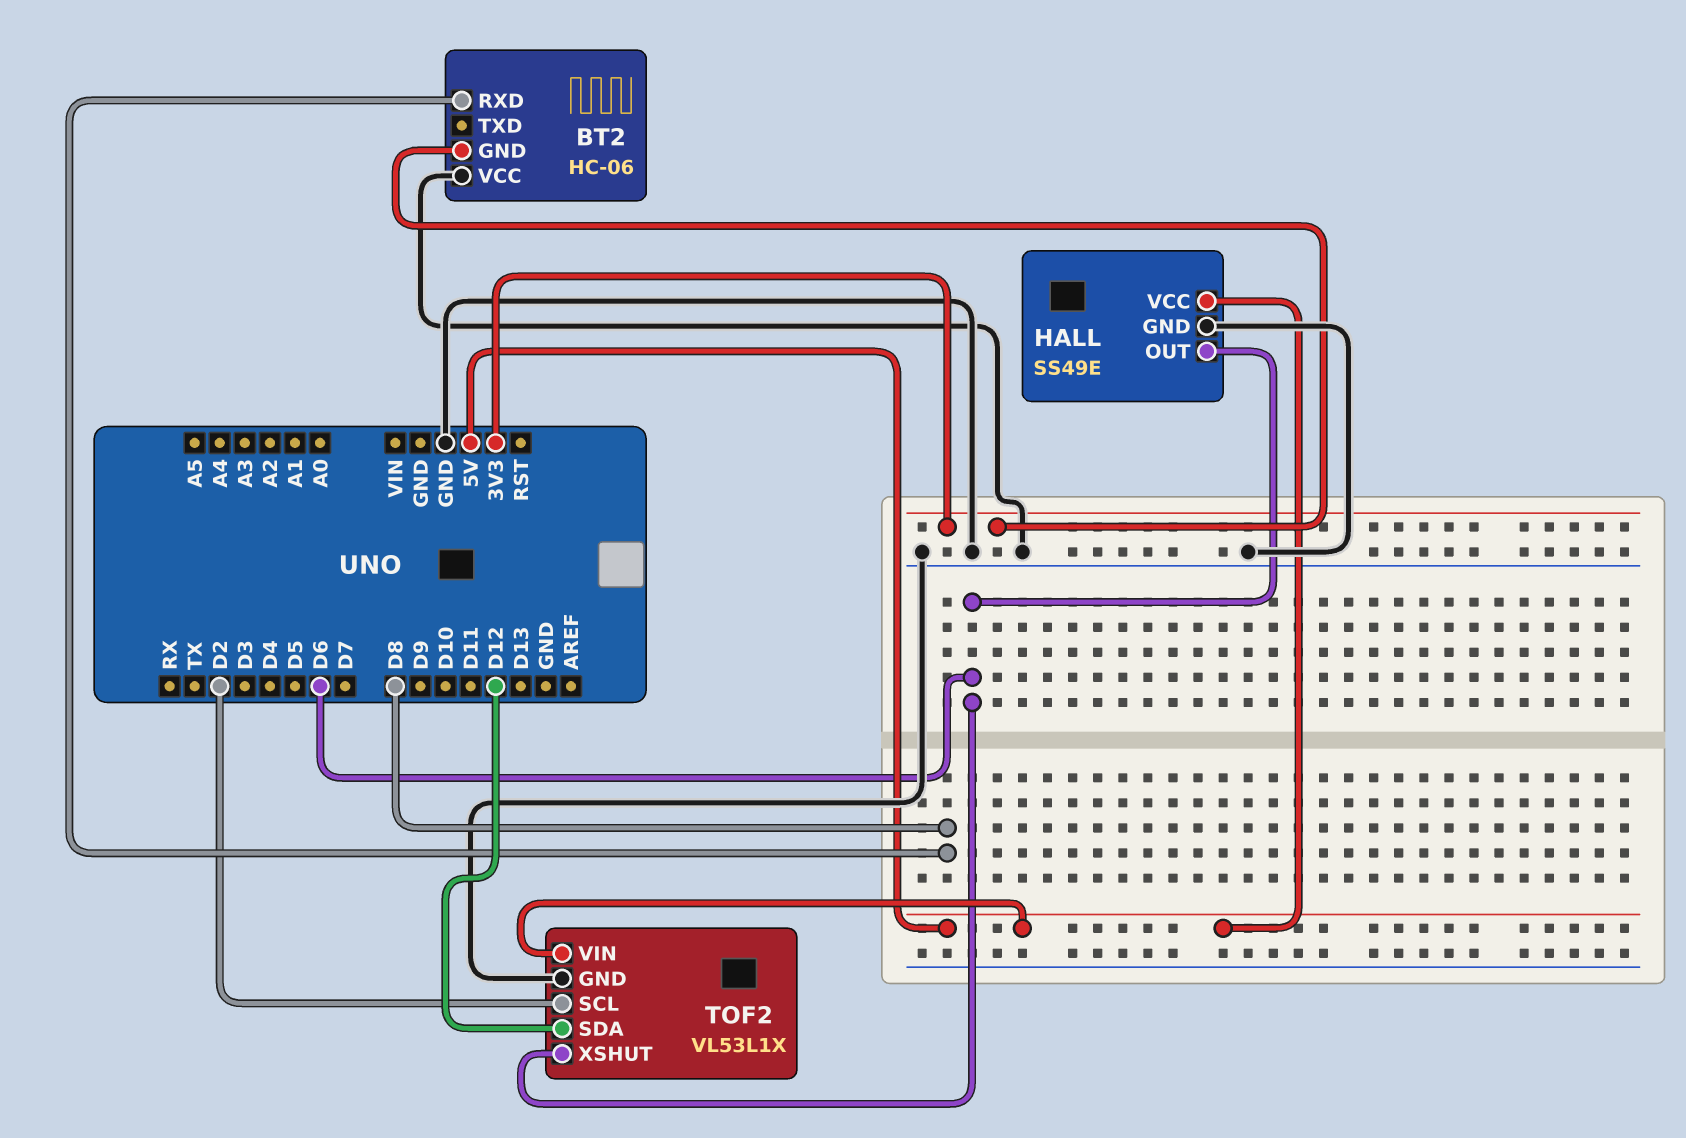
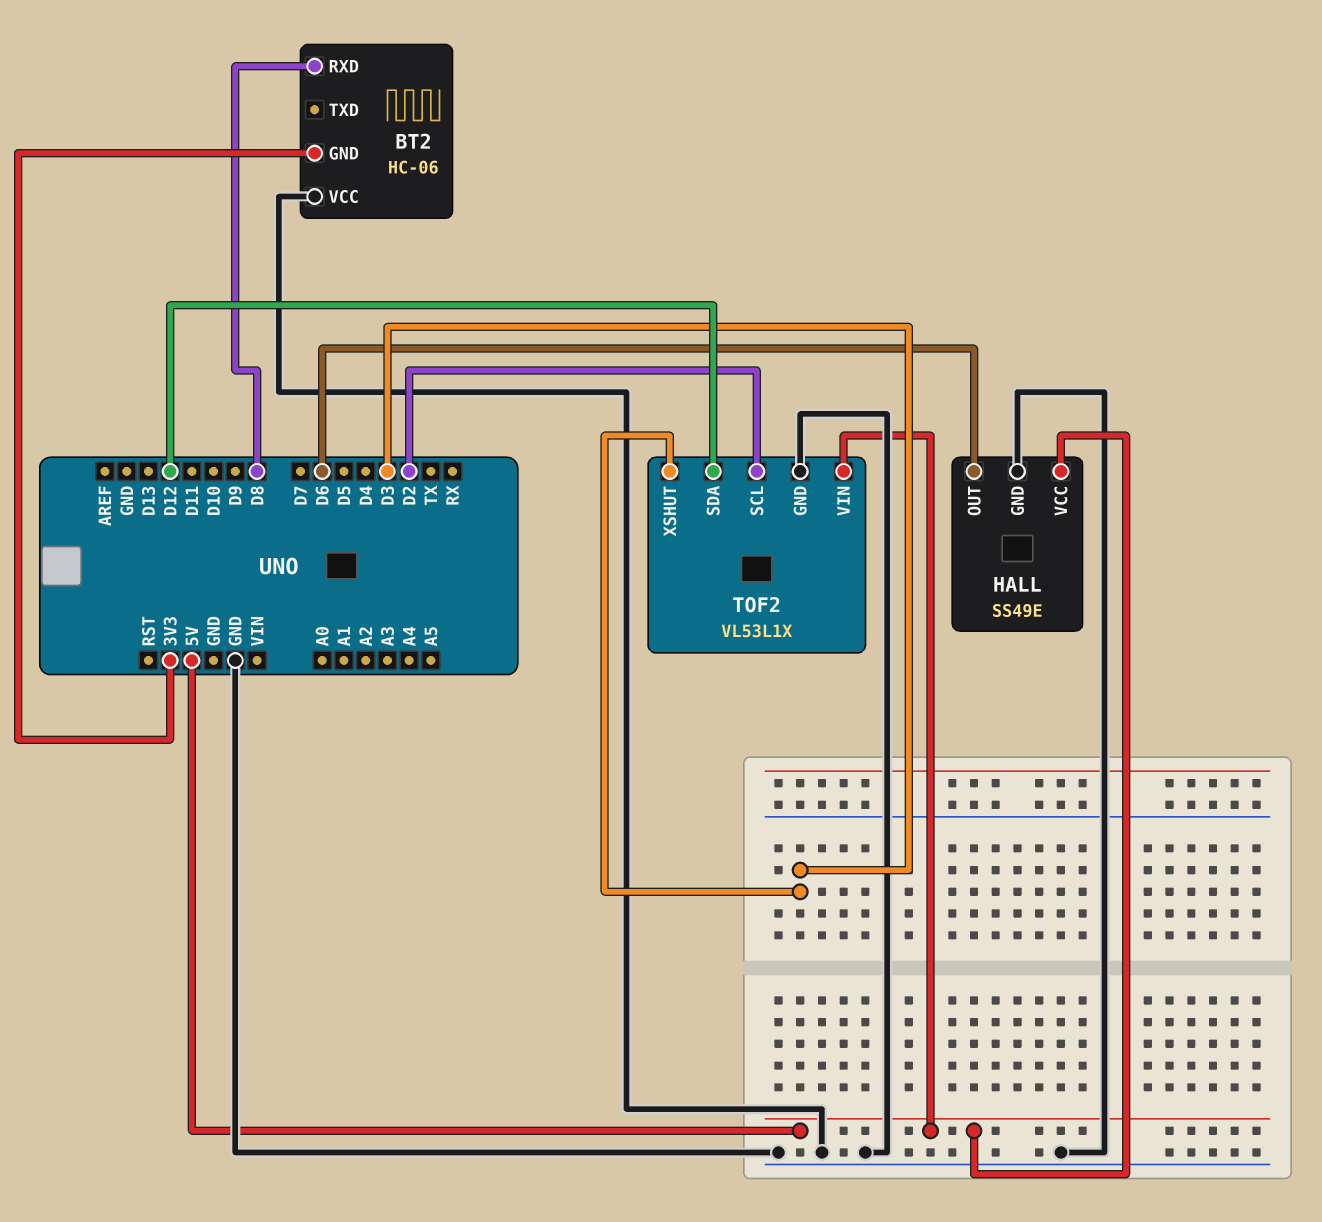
TOF2 pin XSHUT: D6 -> D3

